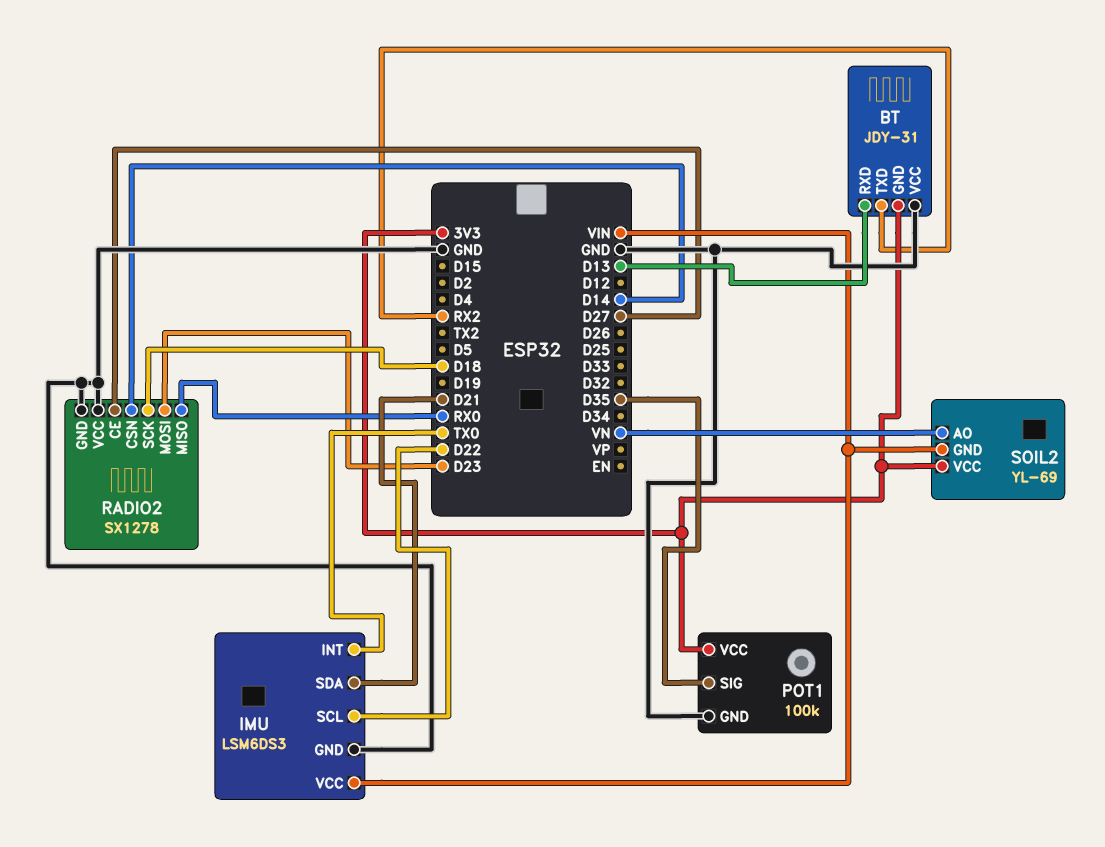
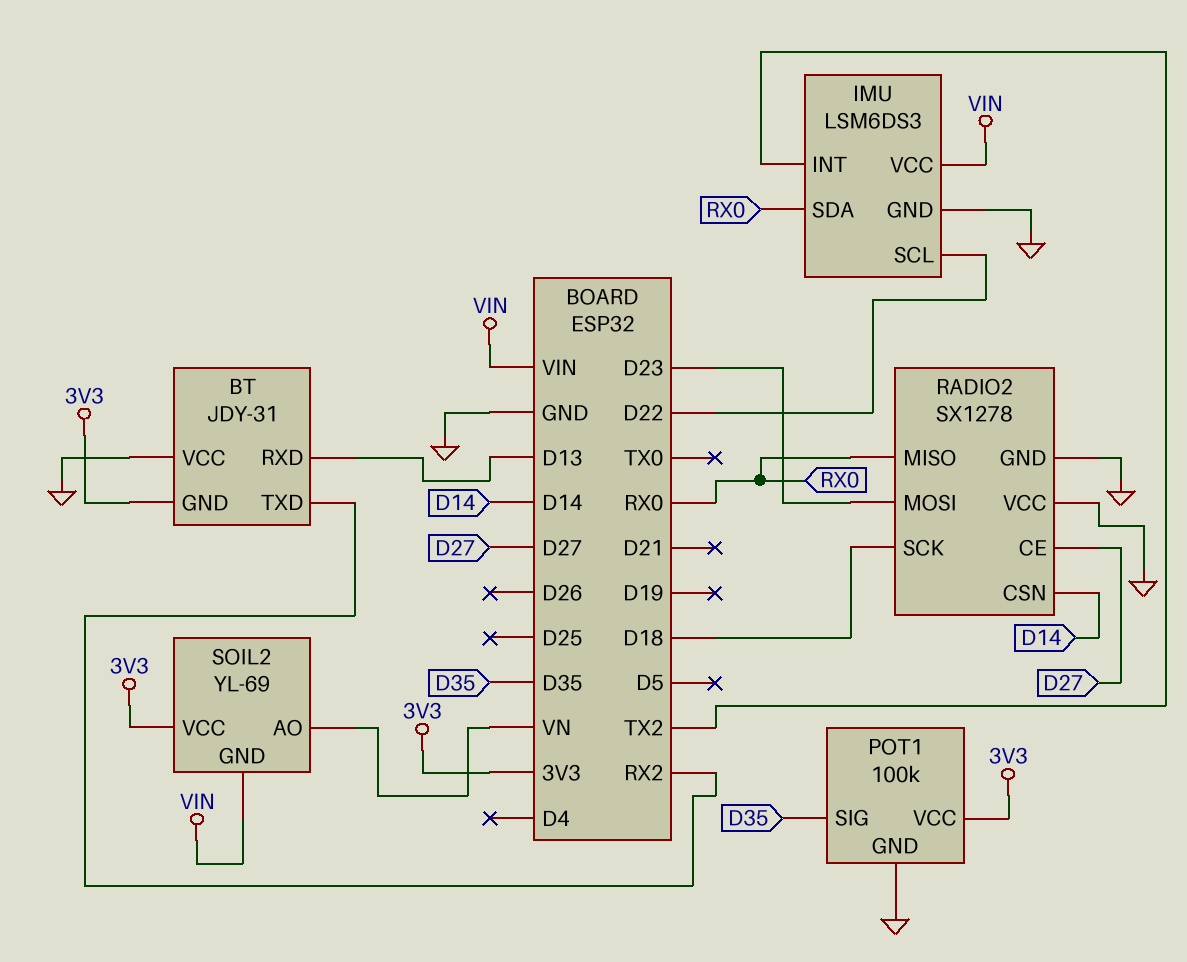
IMU pin INT: TX0 -> TX2
IMU pin SDA: D21 -> RX0

